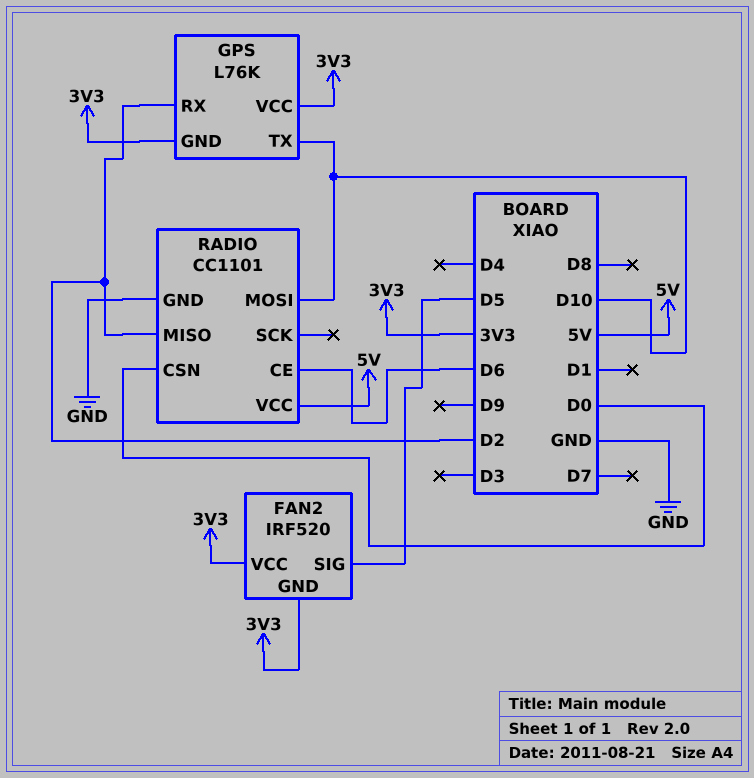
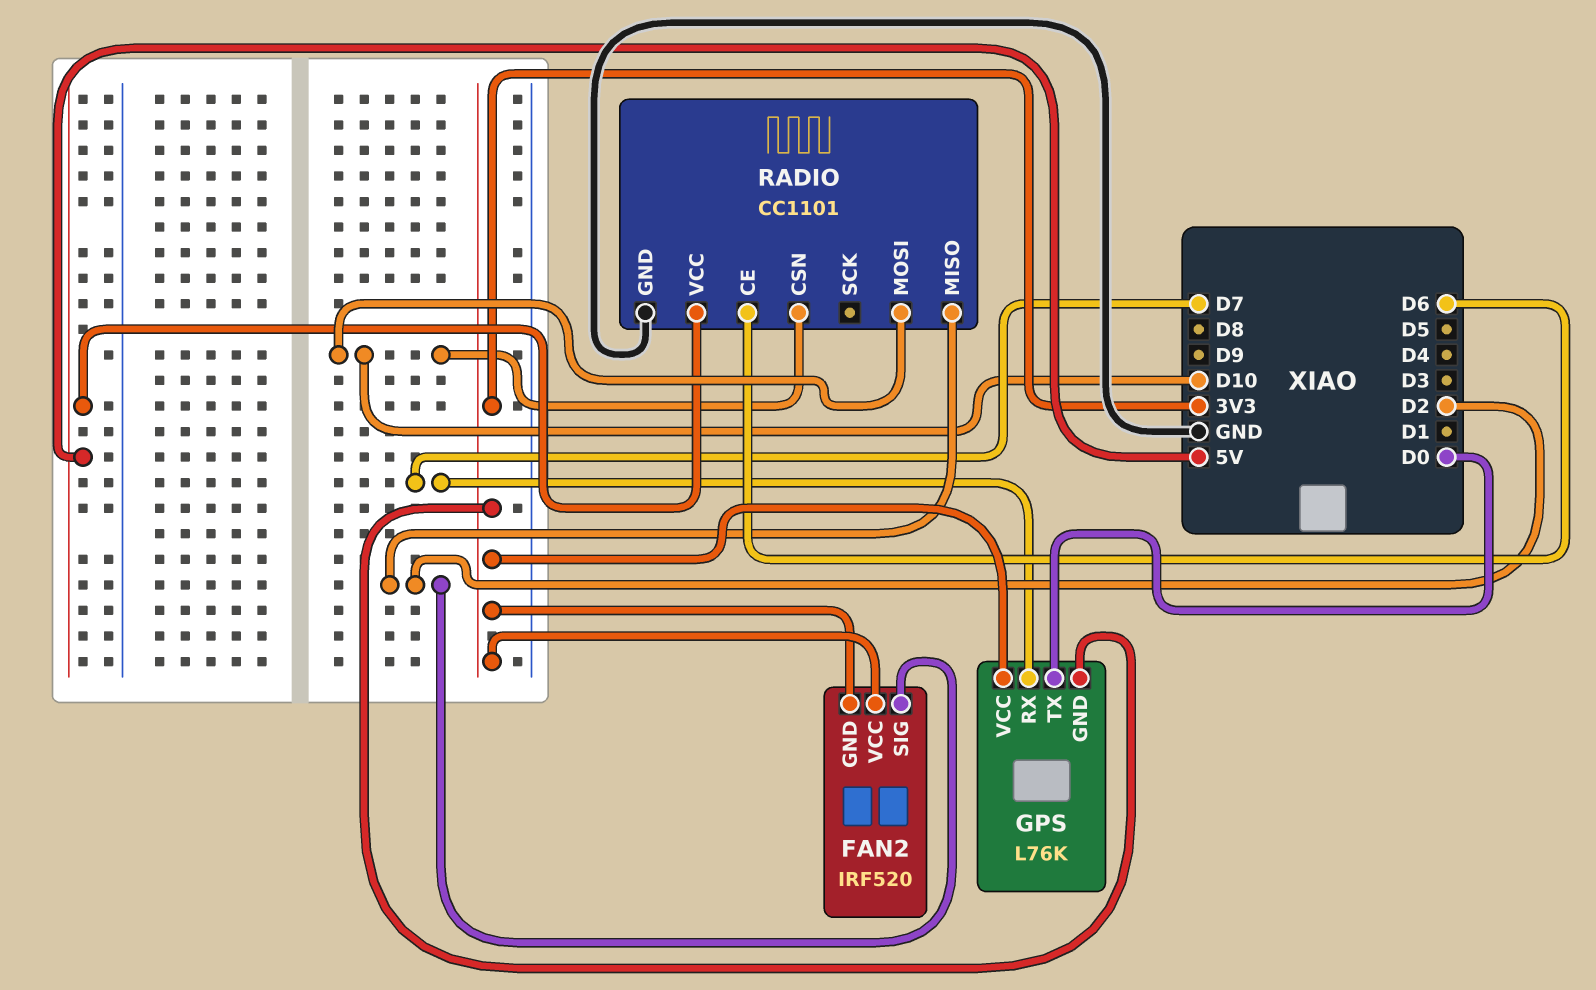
FAN2 pin SIG: D5 -> D2
GPS pin RX: D2 -> D7
GPS pin TX: D10 -> D0
RADIO pin CSN: D0 -> D10

